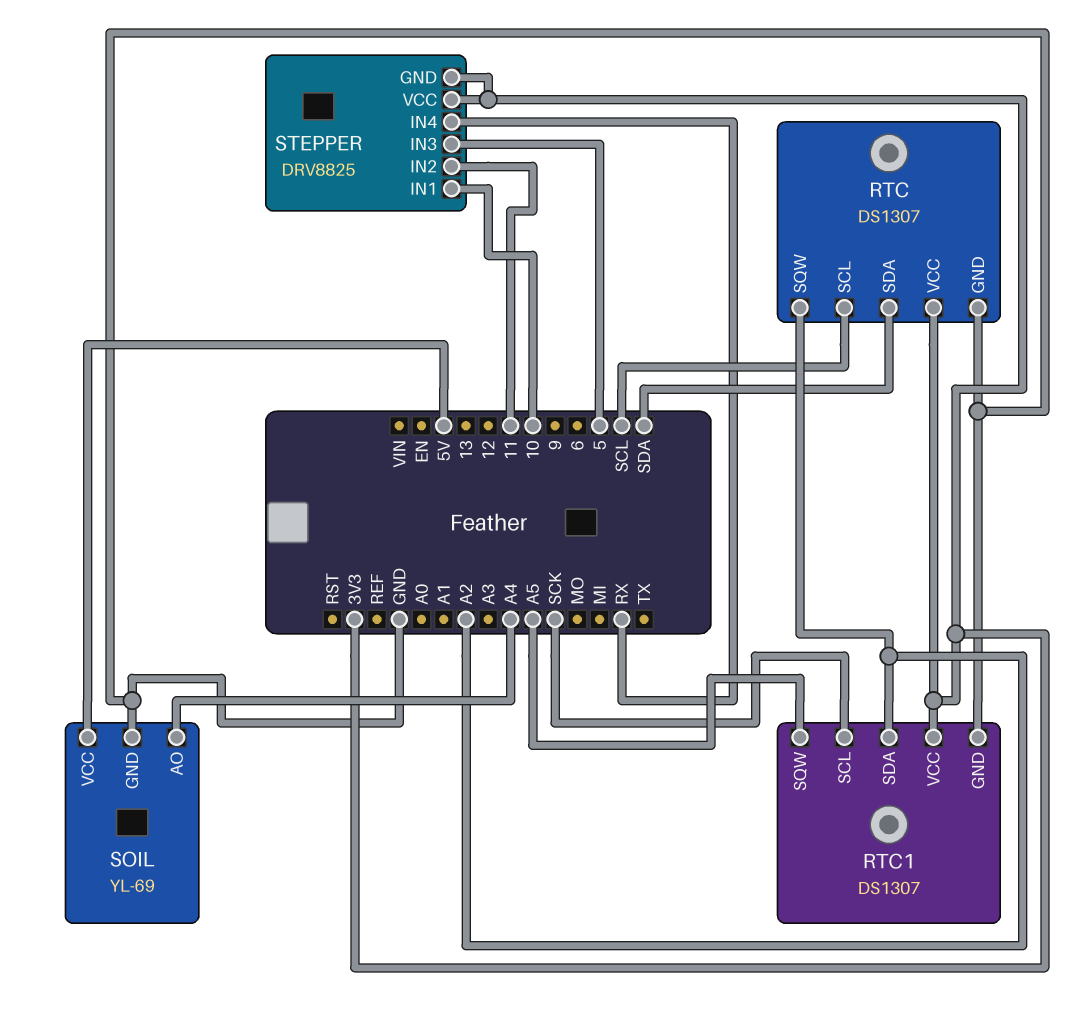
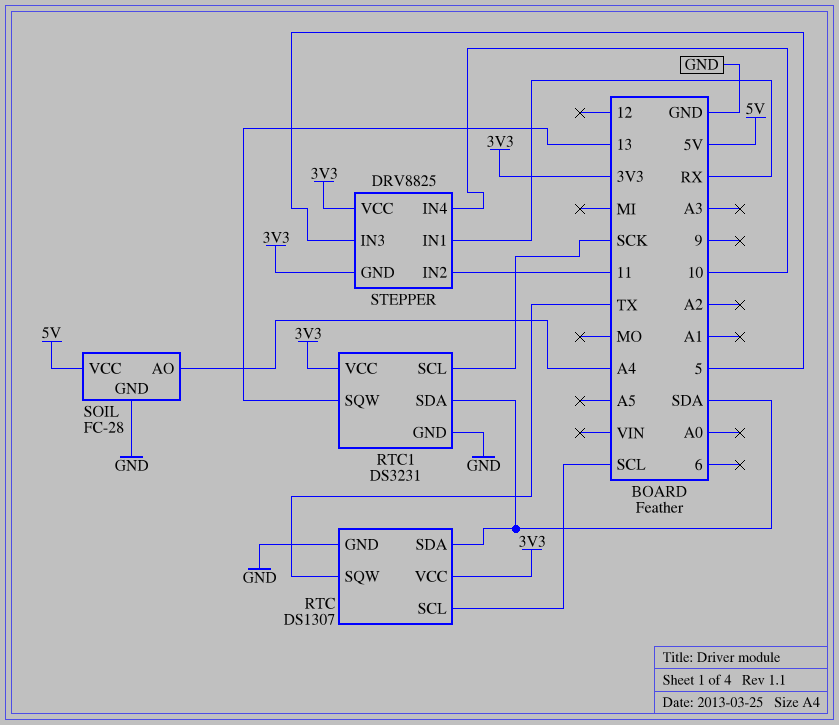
RTC pin SQW: A2 -> TX
RTC1: DS1307 -> DS3231
RTC1 pin SDA: A2 -> SDA
RTC1 pin SQW: A5 -> 13
SOIL: YL-69 -> FC-28
STEPPER pin IN1: 10 -> RX
STEPPER pin IN4: RX -> 10

